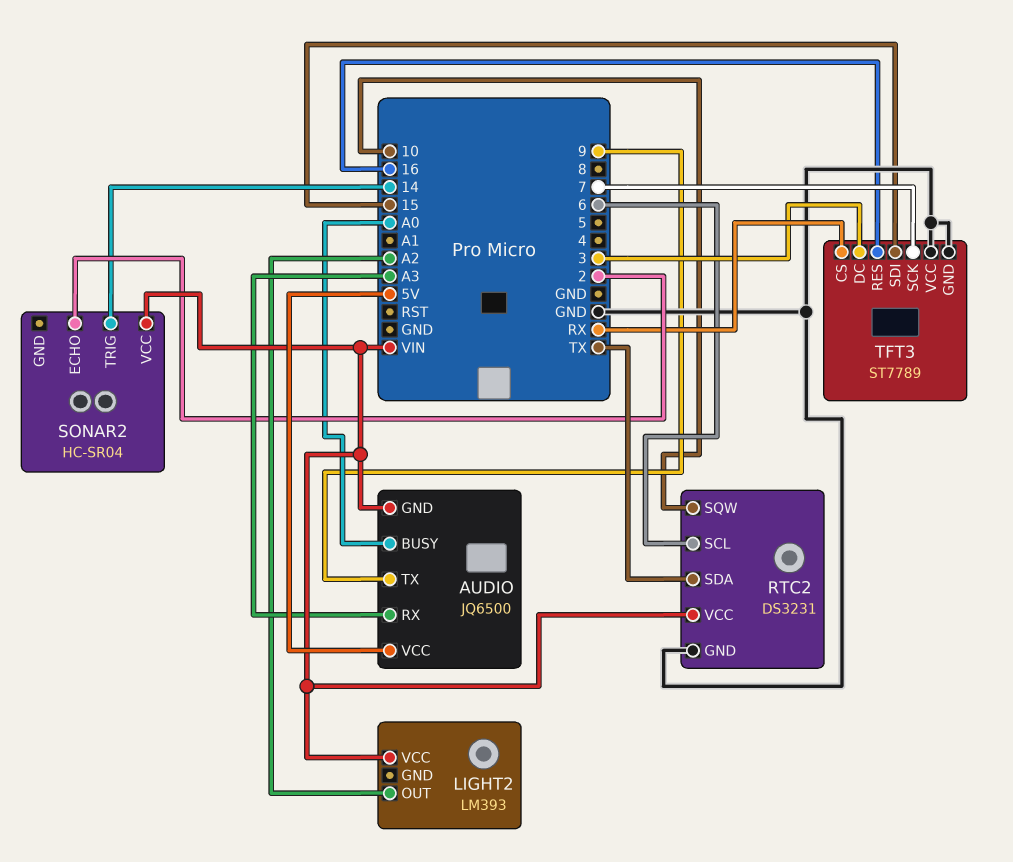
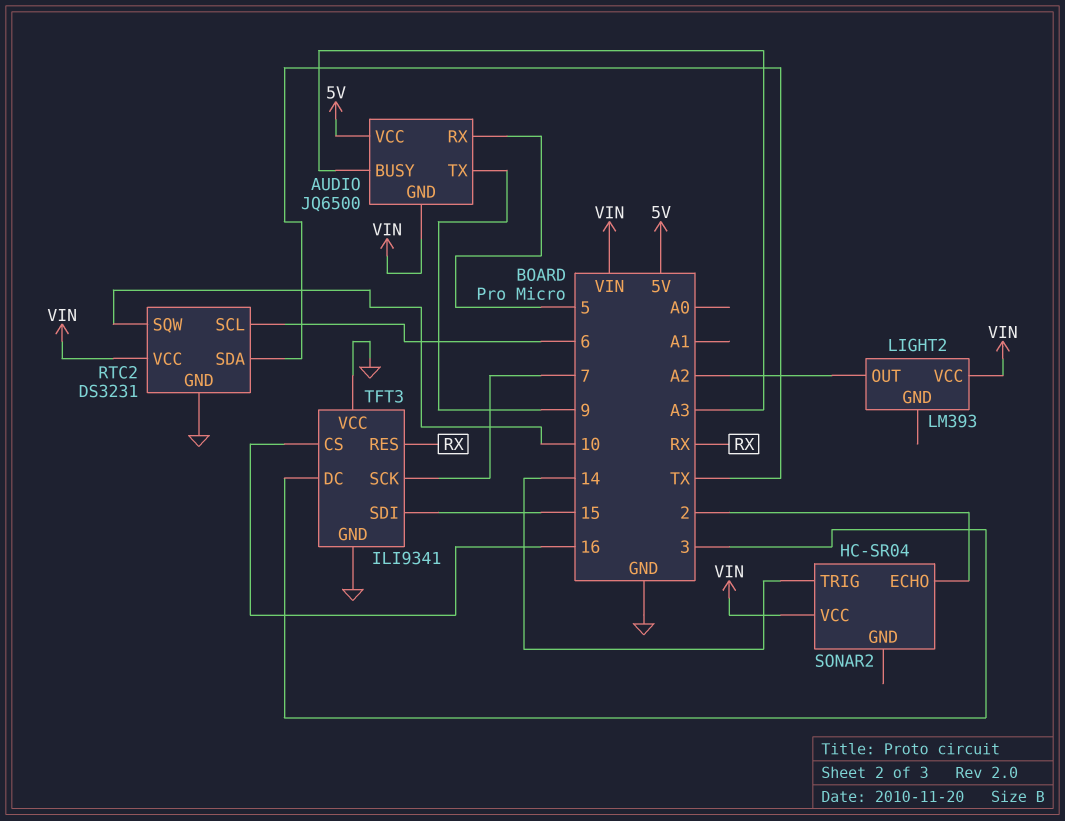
AUDIO pin BUSY: A0 -> A3
AUDIO pin RX: A3 -> 5
TFT3: ST7789 -> ILI9341
TFT3 pin CS: RX -> 16
TFT3 pin RES: 16 -> RX

